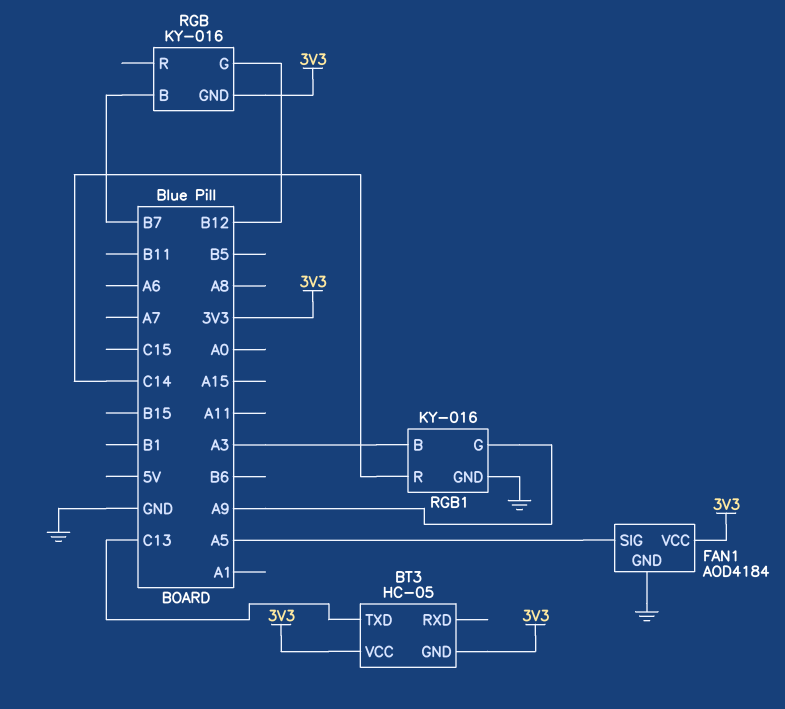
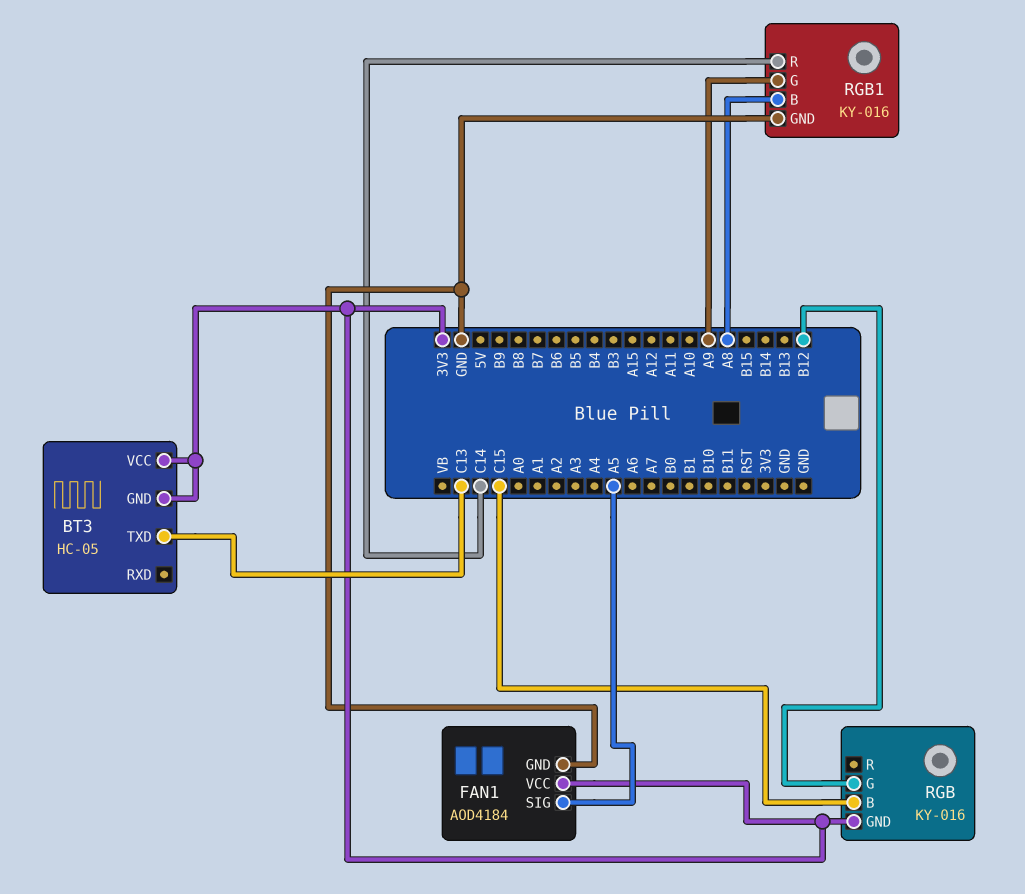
RGB pin B: B7 -> C15
RGB1 pin B: A3 -> A8

